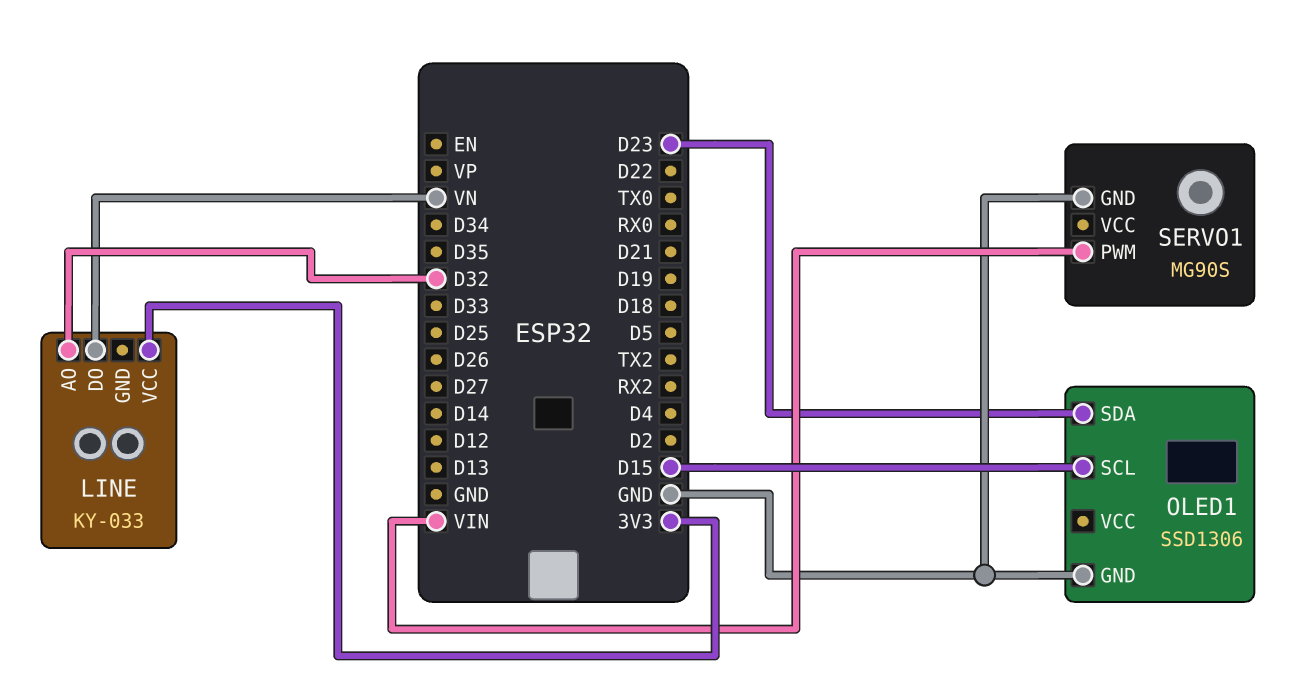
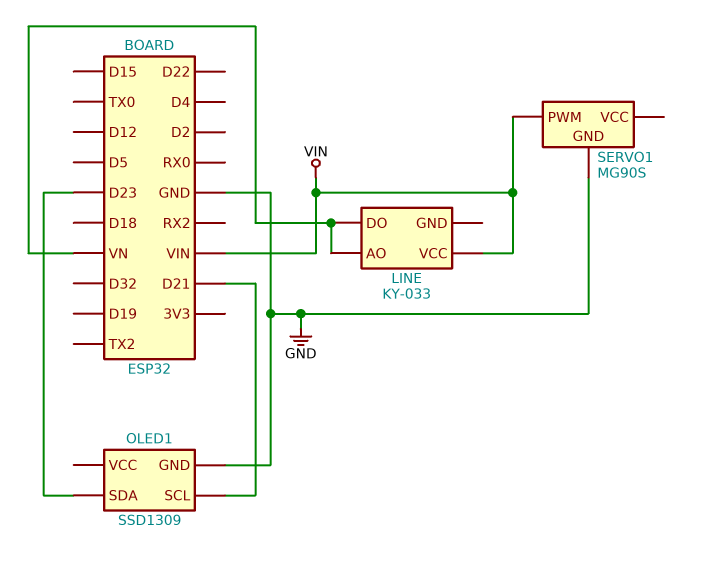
LINE pin AO: D32 -> VN
LINE pin VCC: 3V3 -> VIN
OLED1: SSD1306 -> SSD1309
OLED1 pin SCL: D15 -> D21

